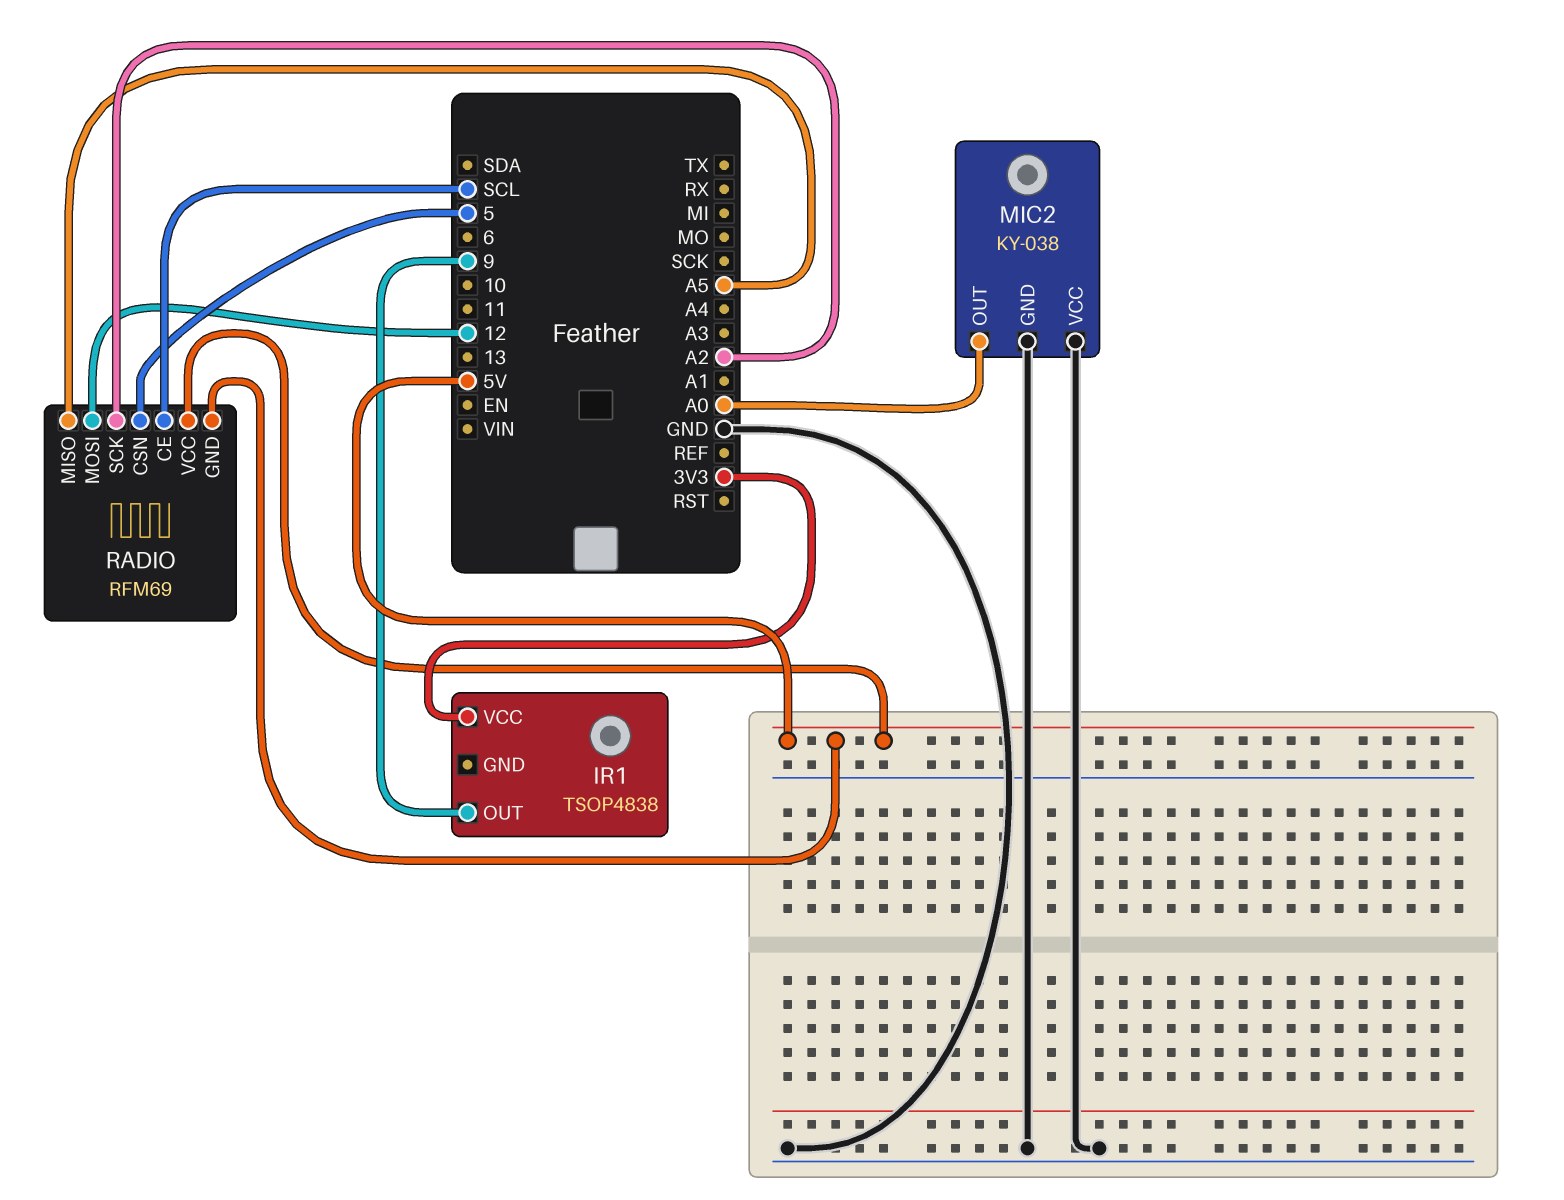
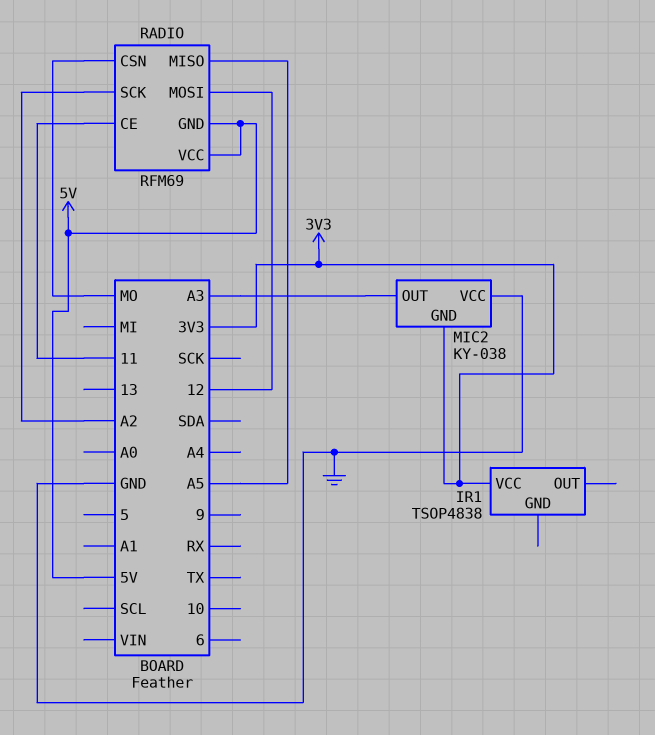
IR1 pin OUT: 9 -> none
MIC2 pin GND: GND -> 3V3
MIC2 pin OUT: A0 -> A3
RADIO pin CE: SCL -> 11
RADIO pin CSN: 5 -> MO

